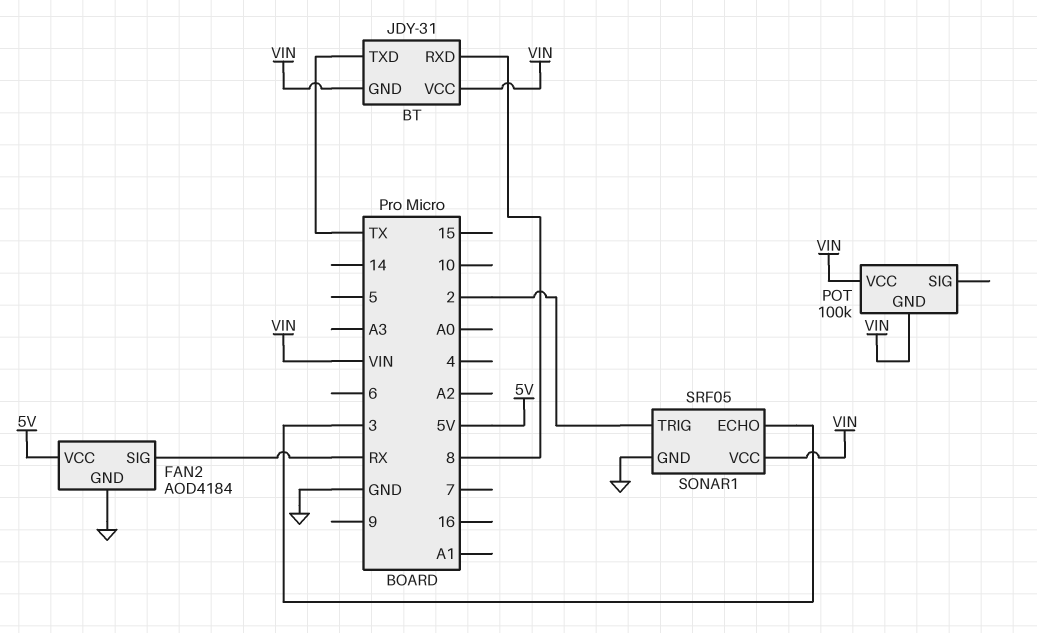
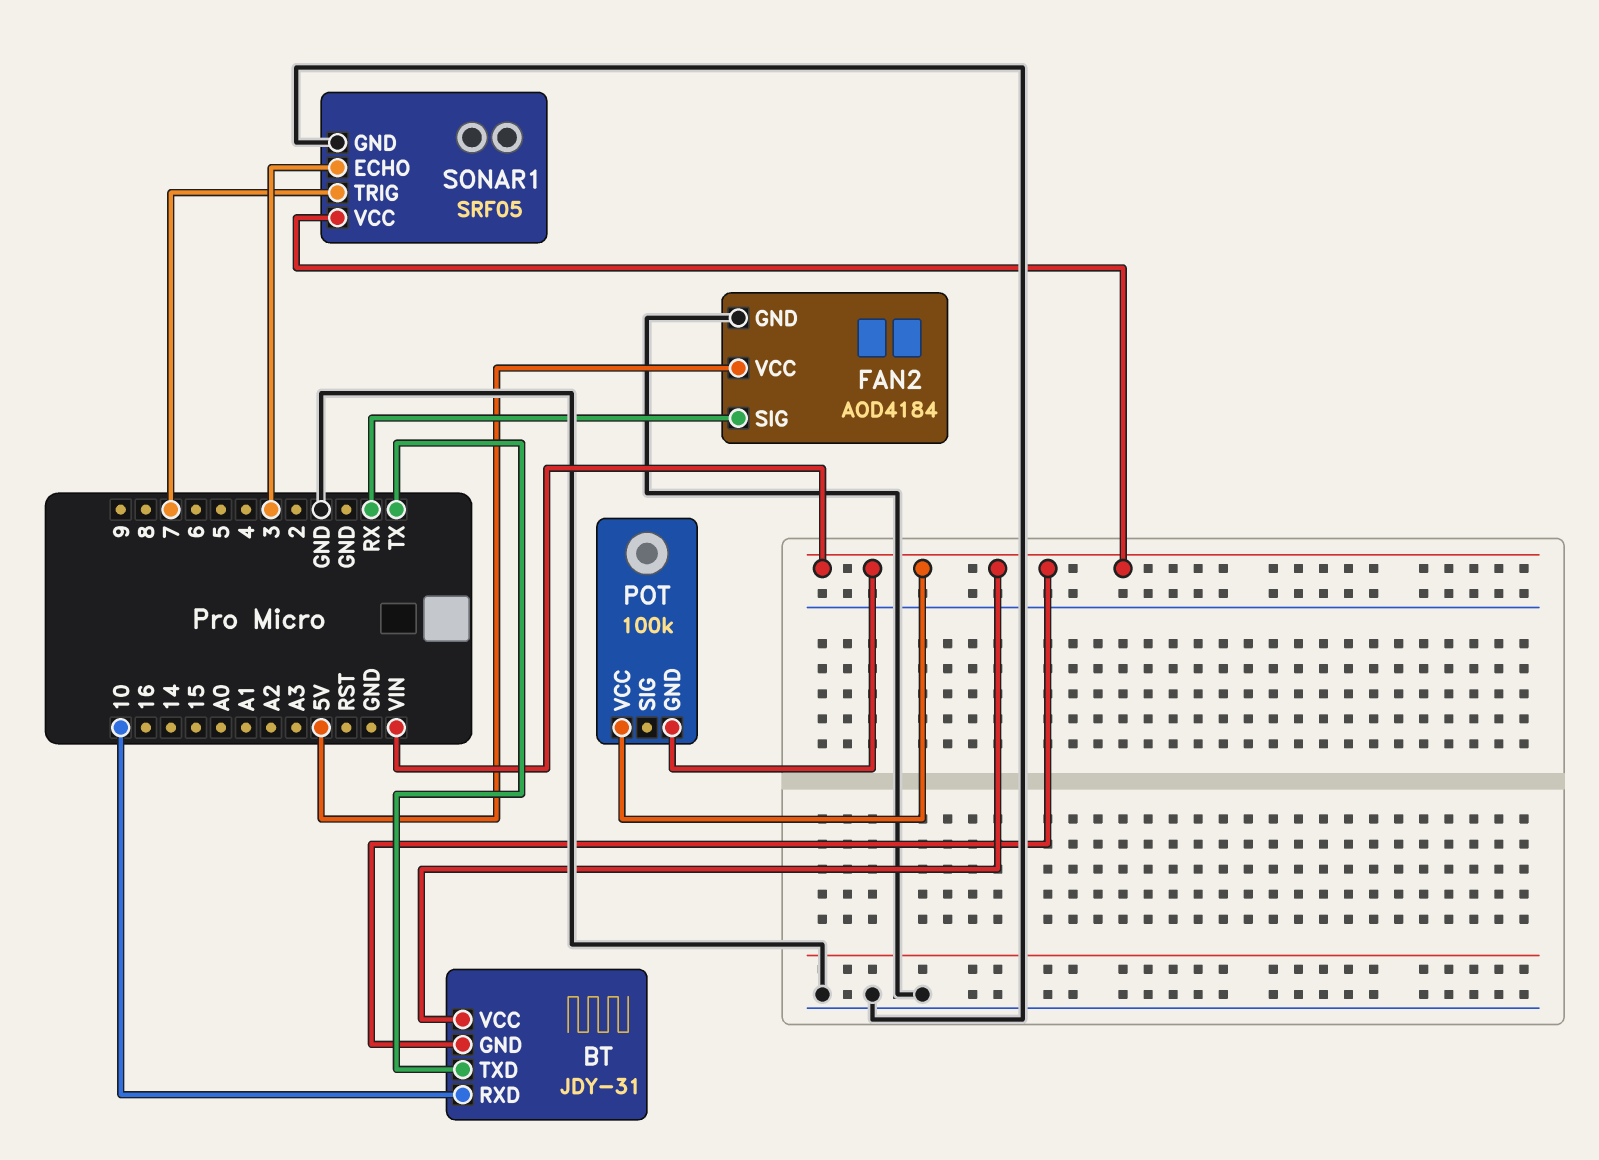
BT pin RXD: 8 -> 10
SONAR1 pin TRIG: 2 -> 7

